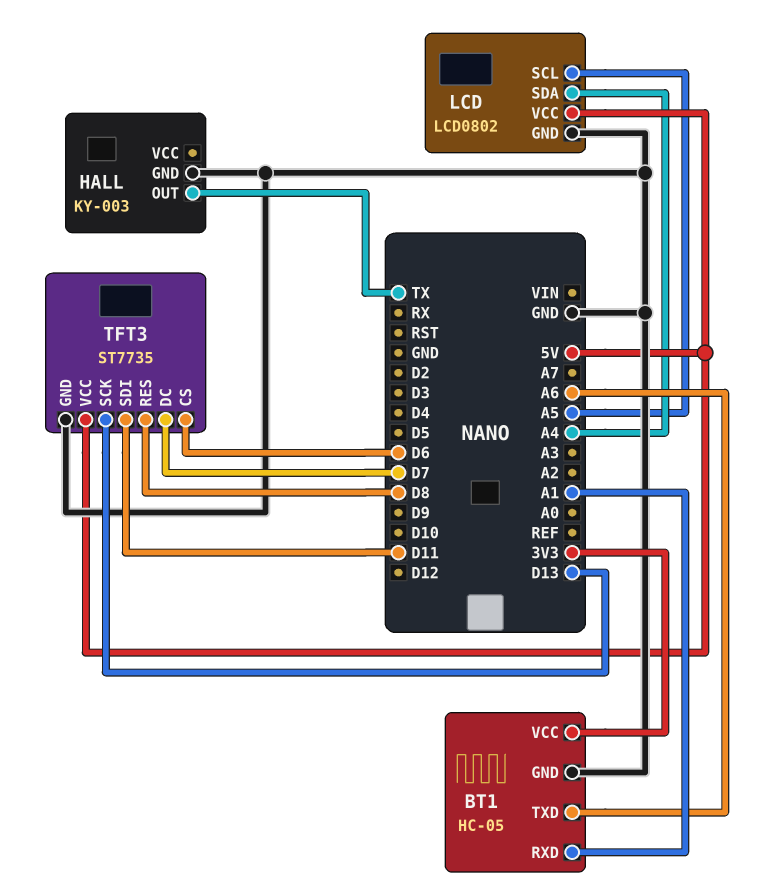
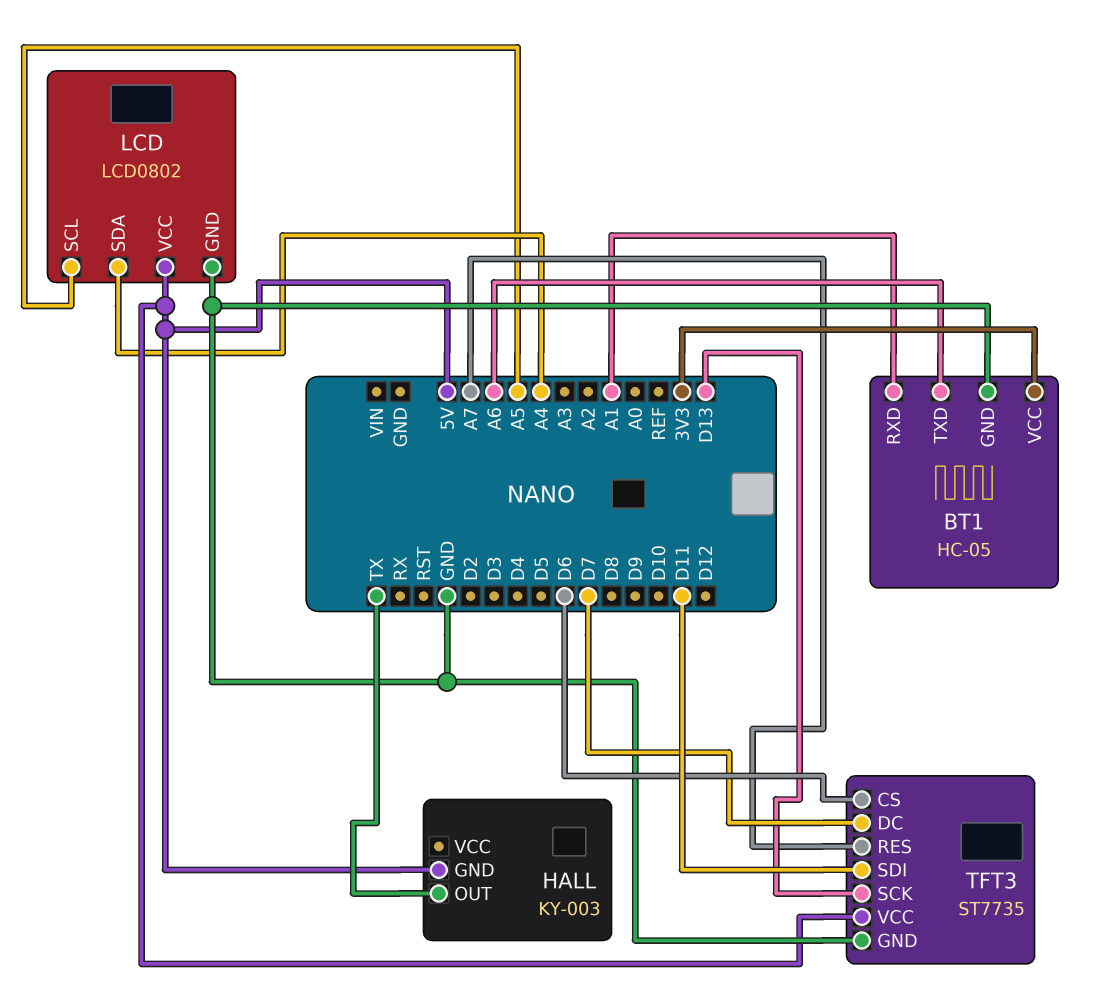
HALL pin GND: GND -> 5V
TFT3 pin RES: D8 -> A7

